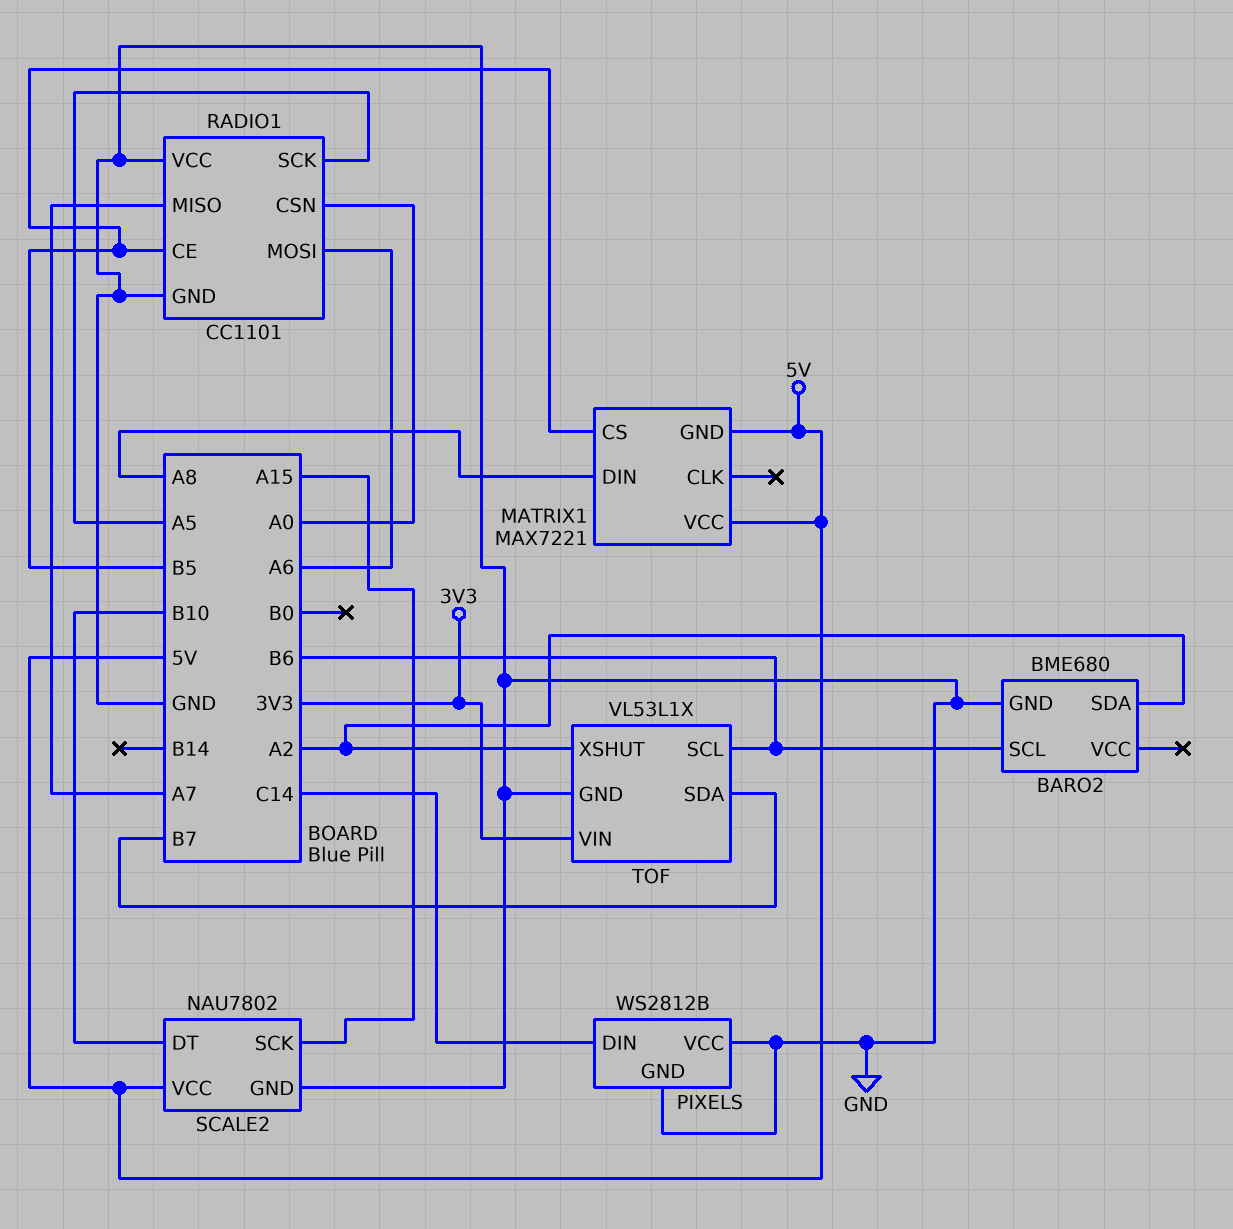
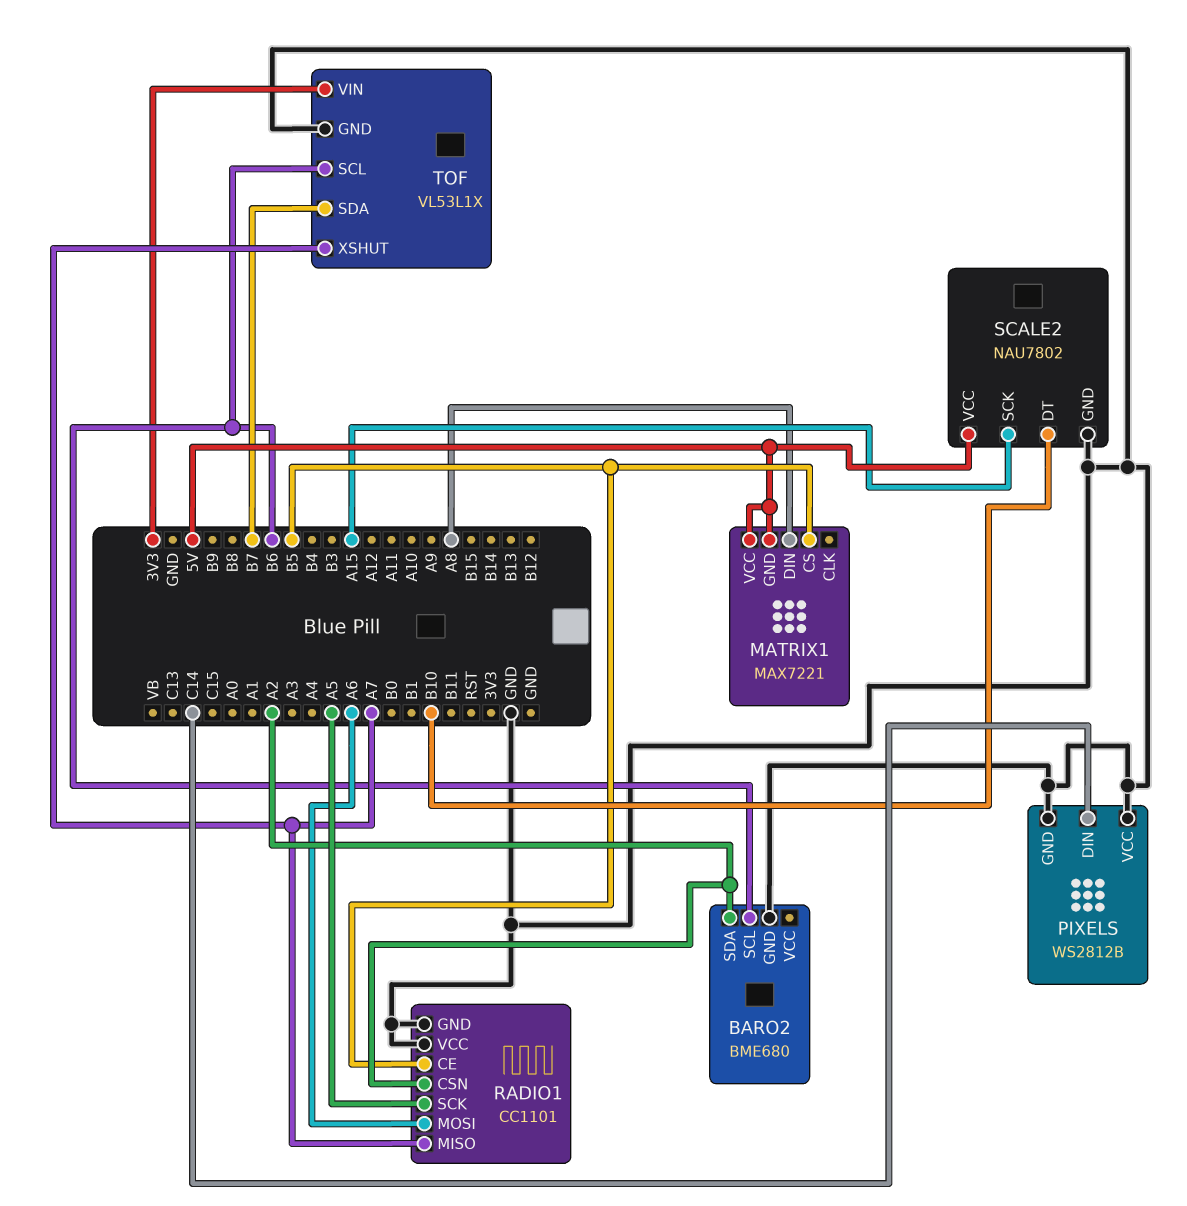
RADIO1 pin CSN: A0 -> A2
TOF pin XSHUT: A2 -> A7

